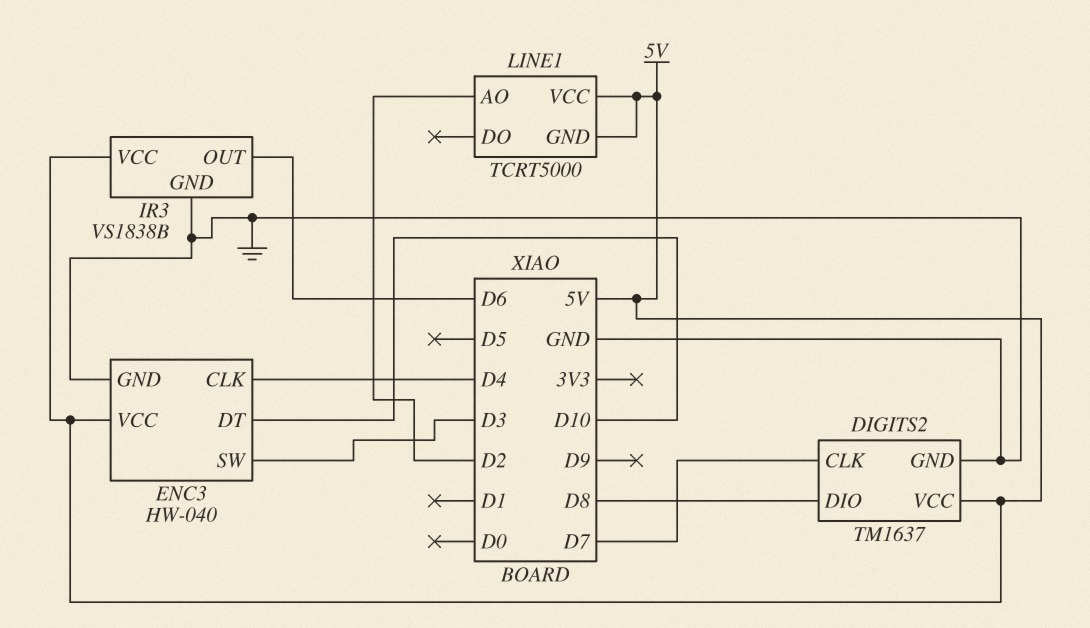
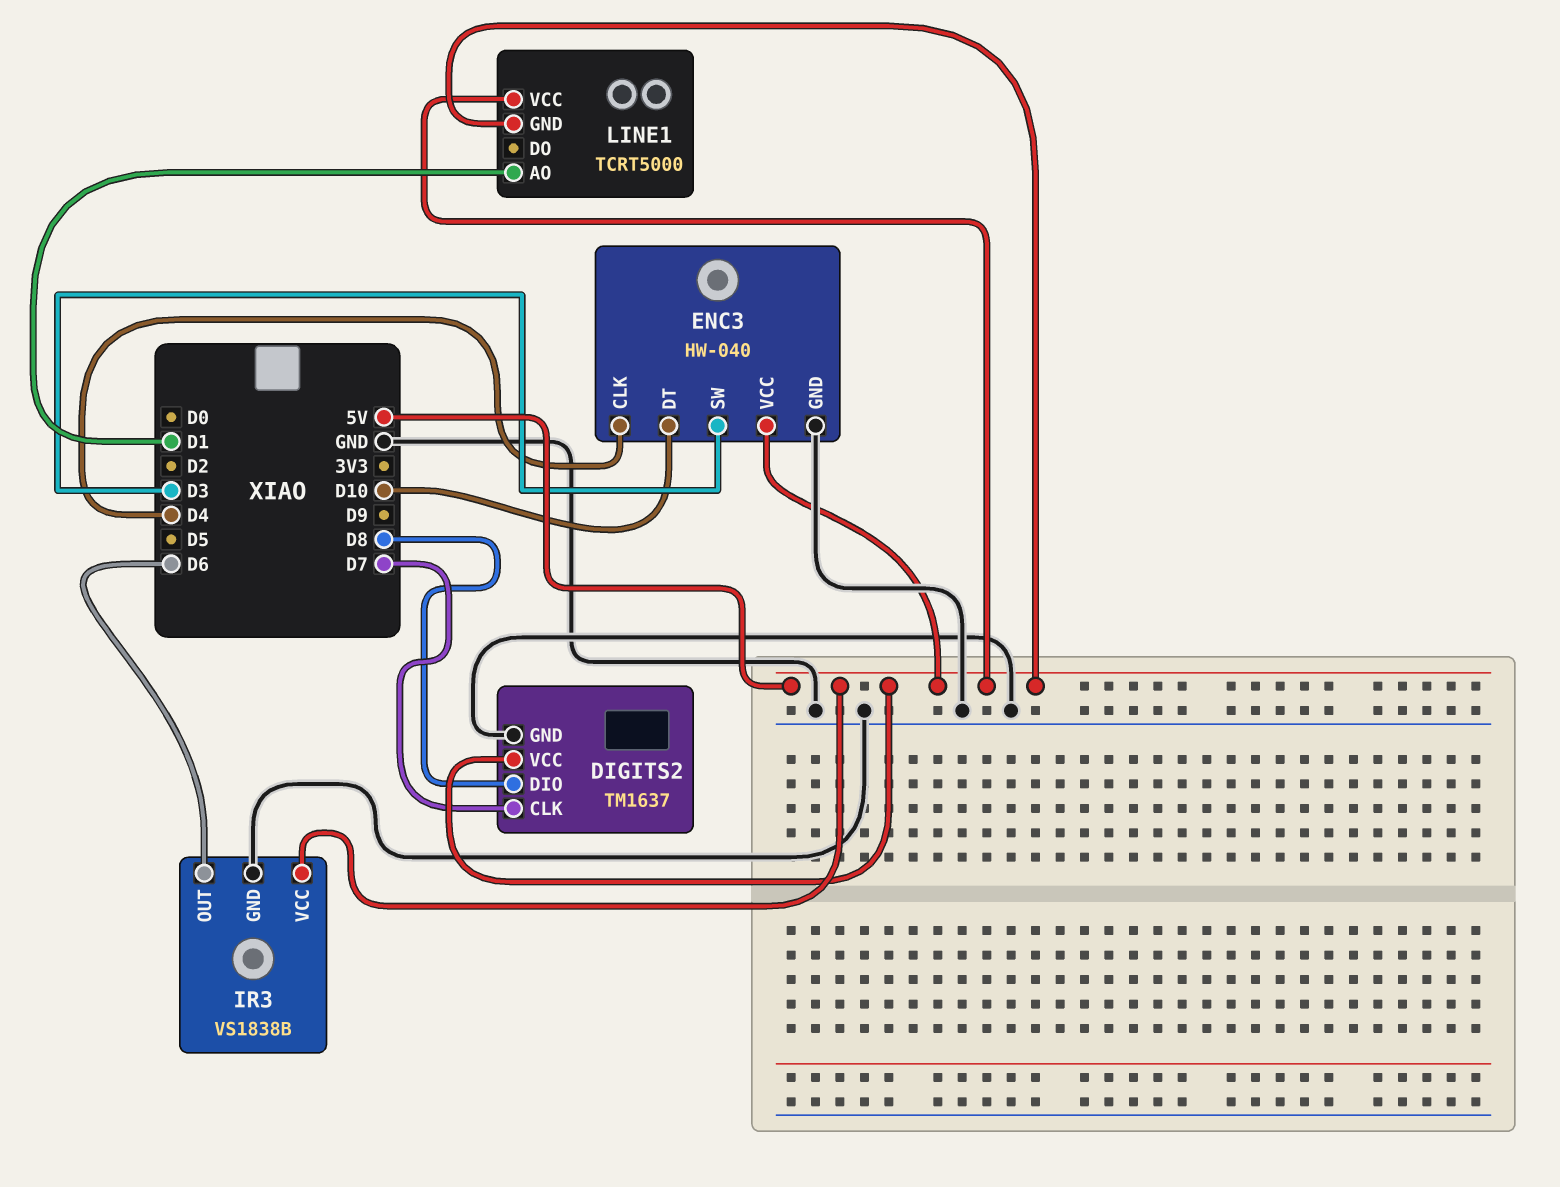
LINE1 pin AO: D2 -> D1

